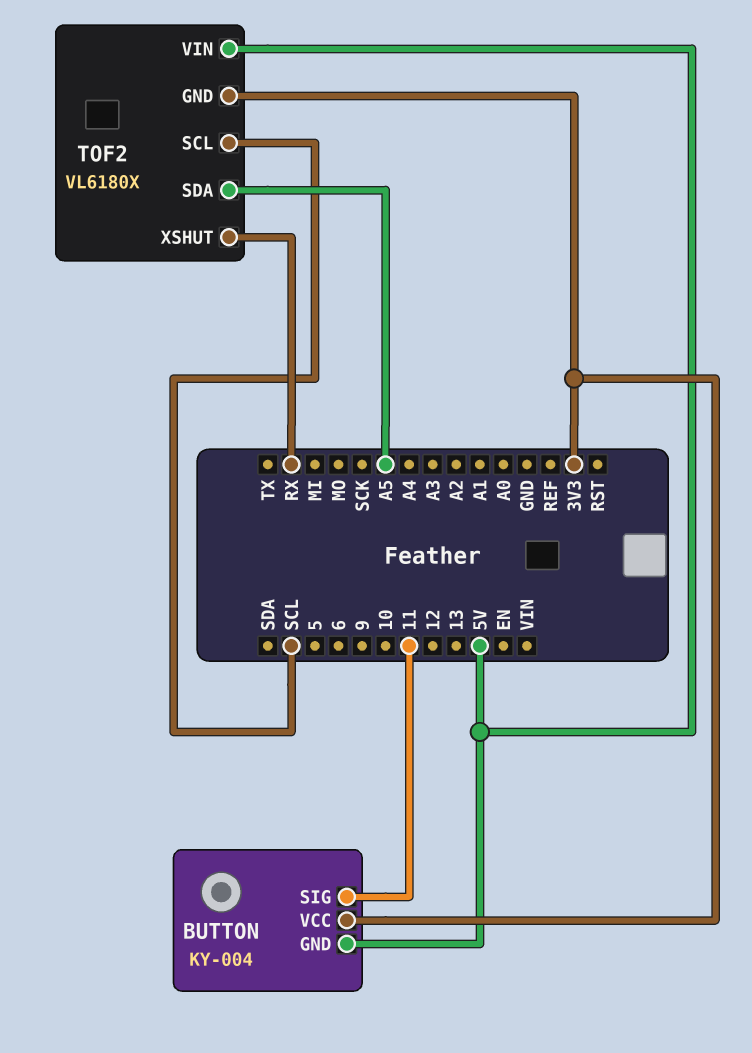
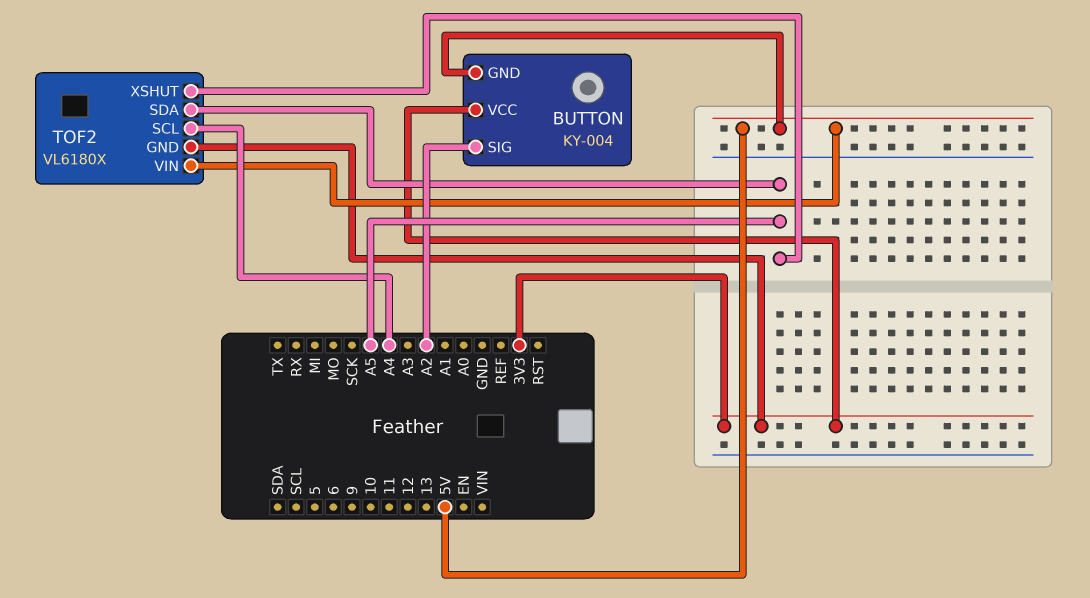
BUTTON pin SIG: 11 -> A2
TOF2 pin SCL: SCL -> A4
TOF2 pin XSHUT: RX -> A5

